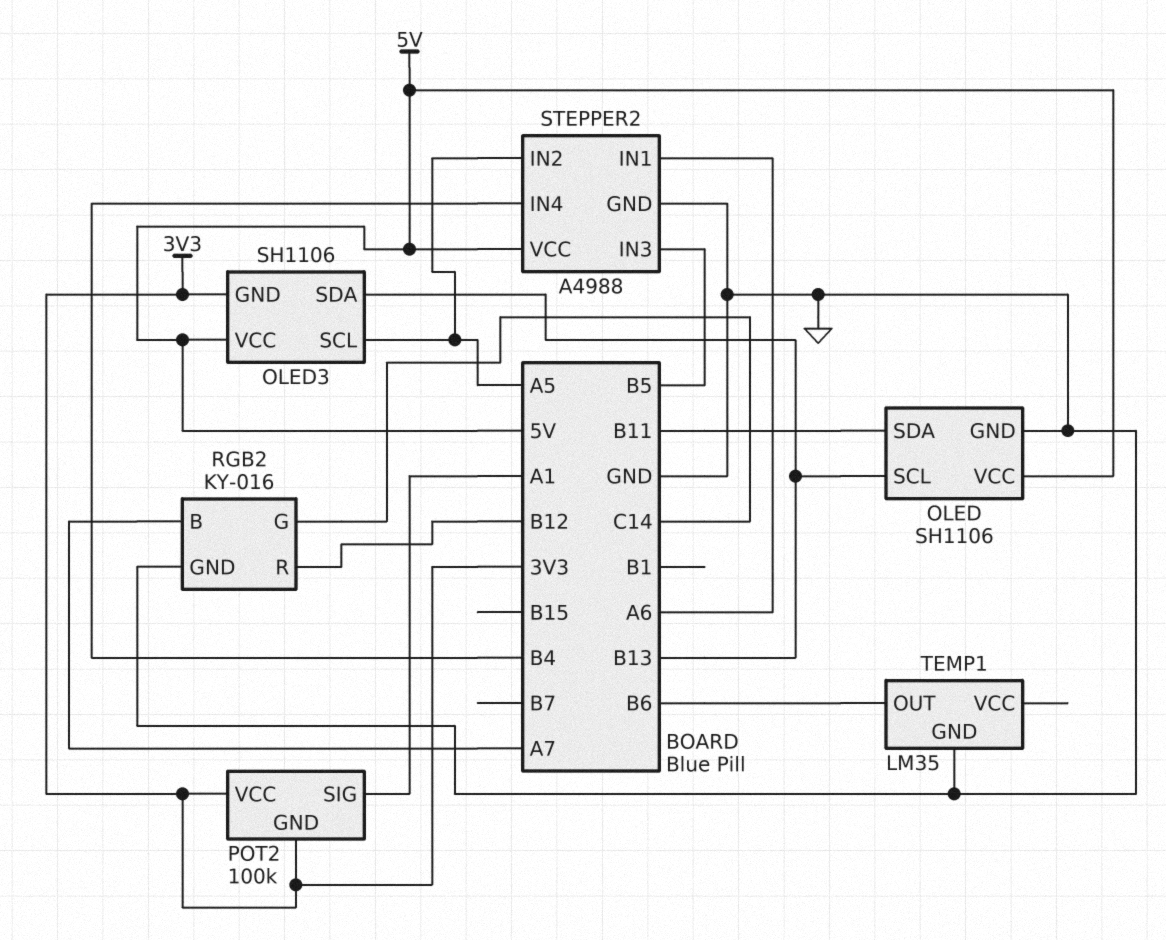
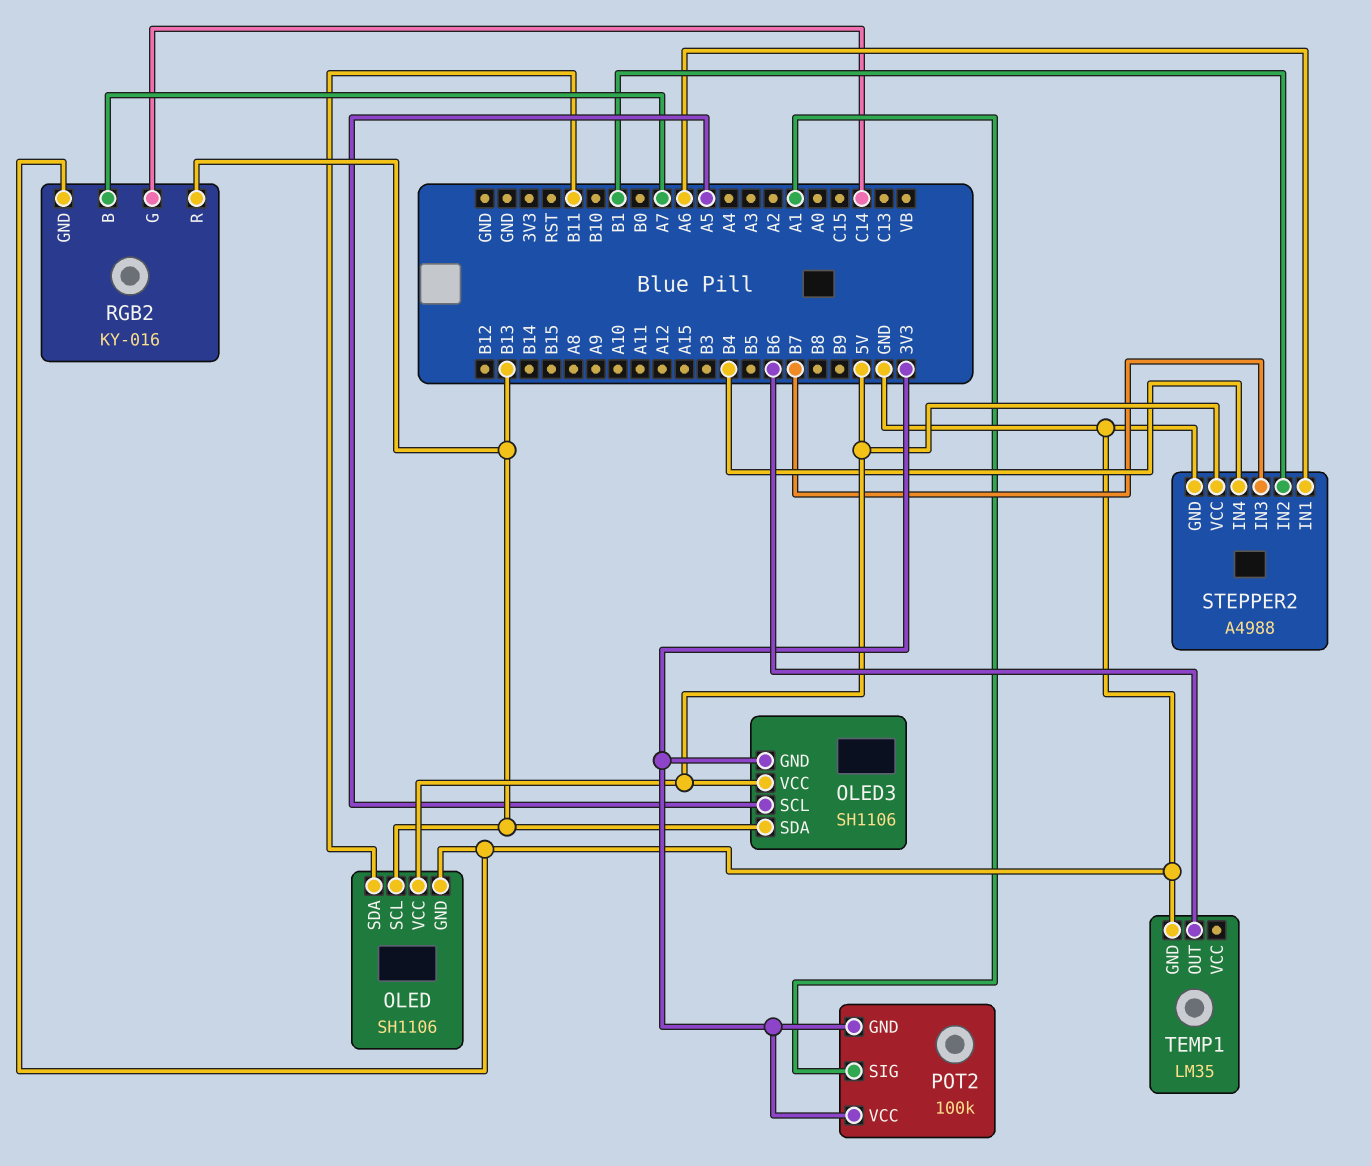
RGB2 pin R: B12 -> B13
STEPPER2 pin IN2: A5 -> B1
STEPPER2 pin IN3: B5 -> B7

